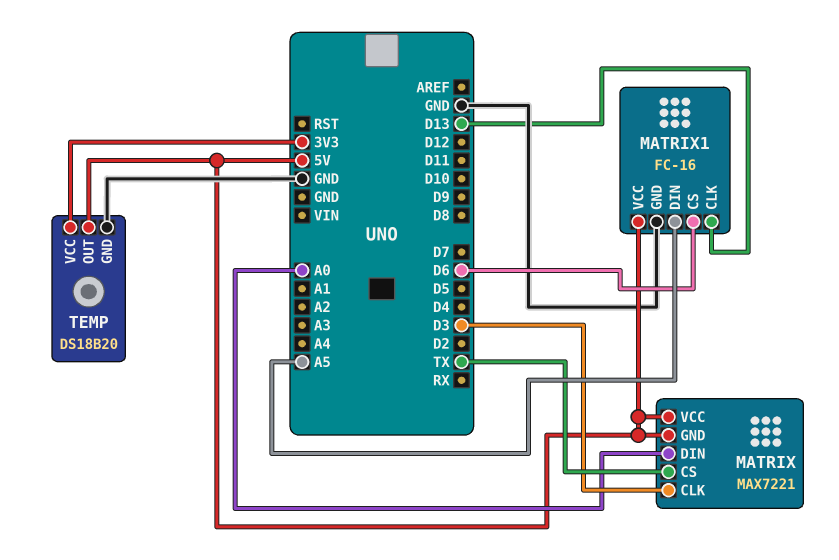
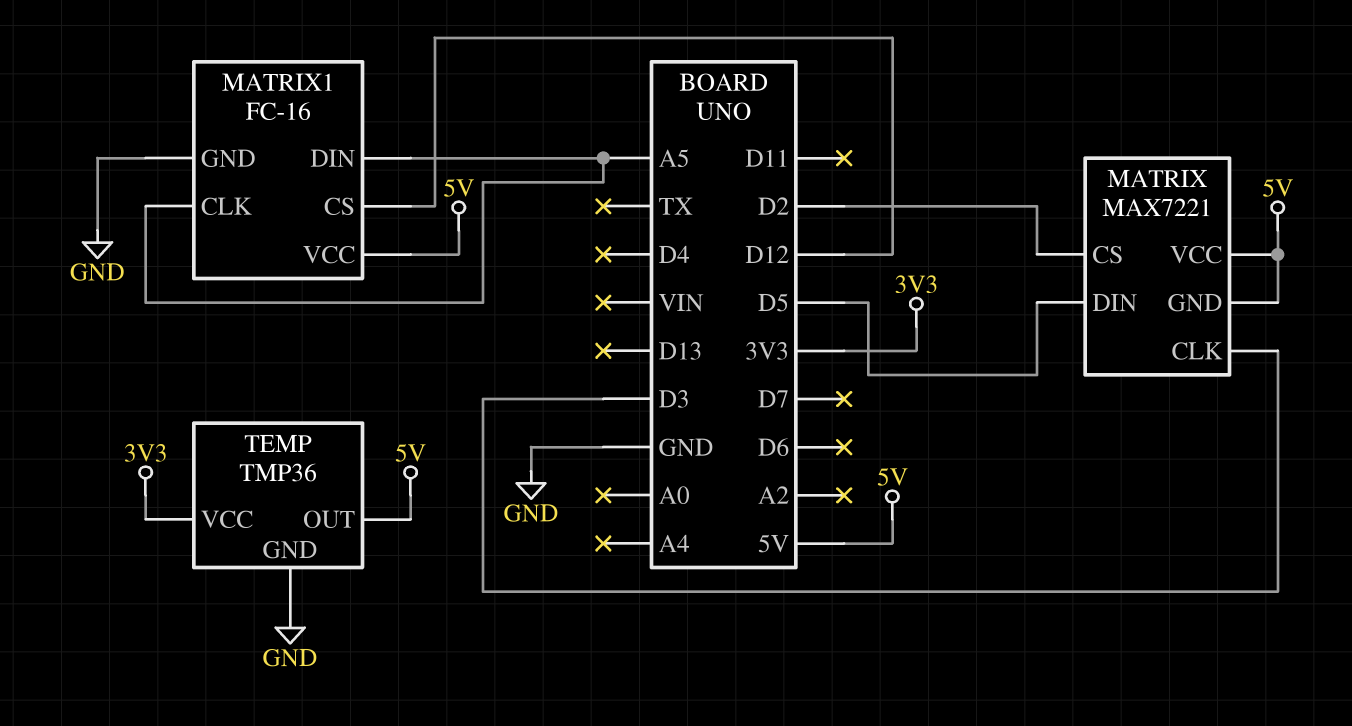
MATRIX pin CS: TX -> D2
MATRIX pin DIN: A0 -> D5
MATRIX1 pin CLK: D13 -> A5
MATRIX1 pin CS: D6 -> D12
TEMP: DS18B20 -> TMP36

